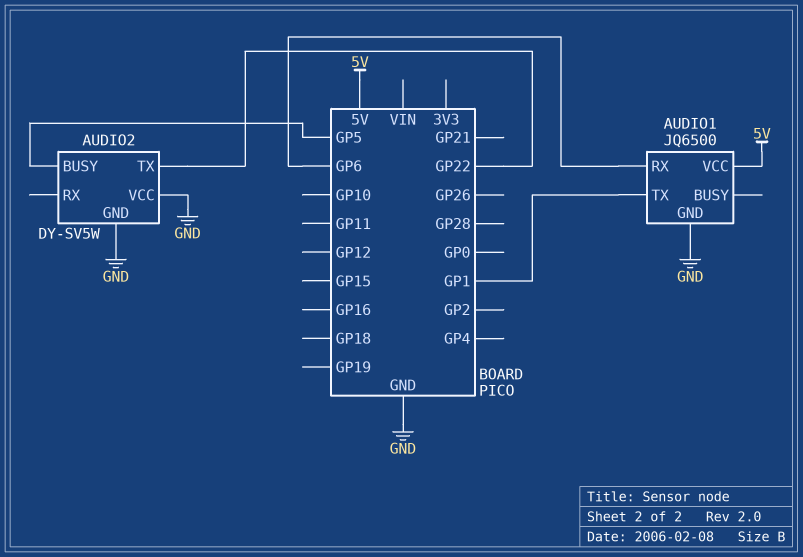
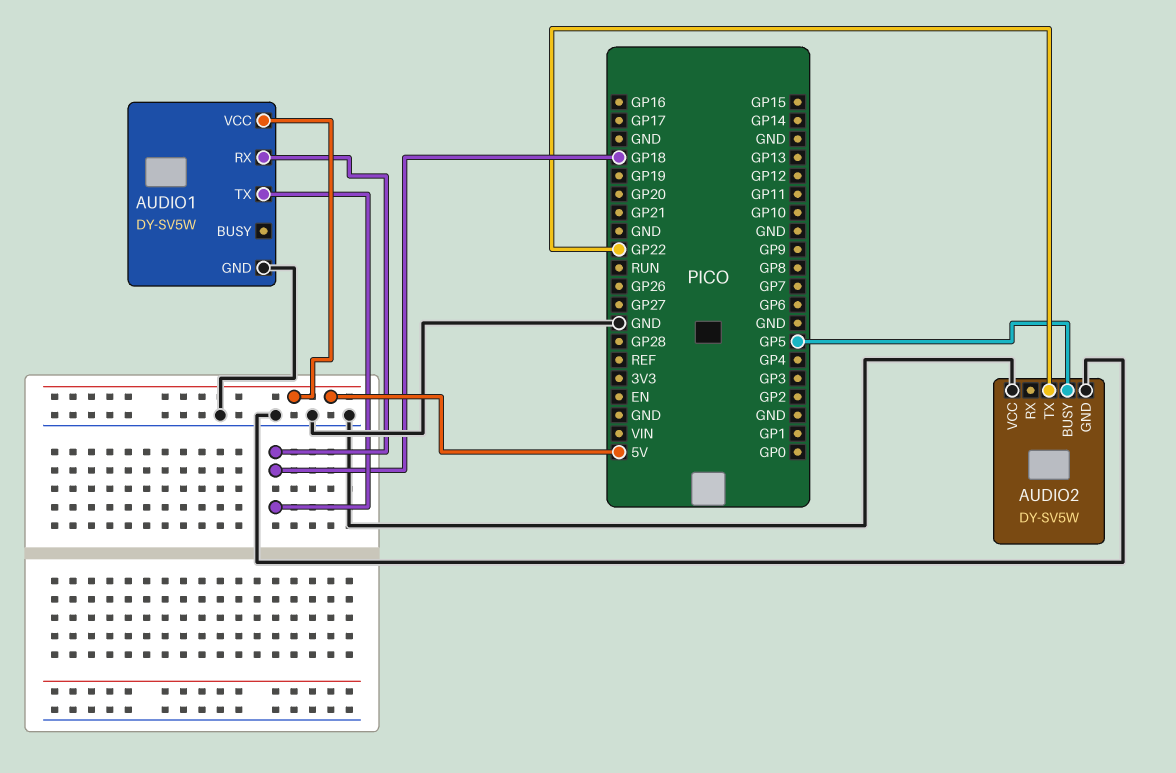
AUDIO1: JQ6500 -> DY-SV5W
AUDIO1 pin RX: GP6 -> GP18
AUDIO1 pin TX: GP1 -> GP18

